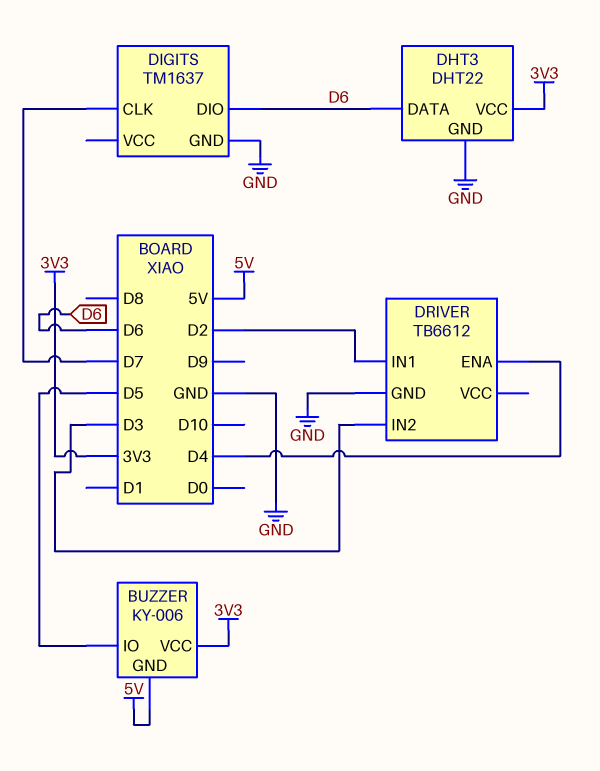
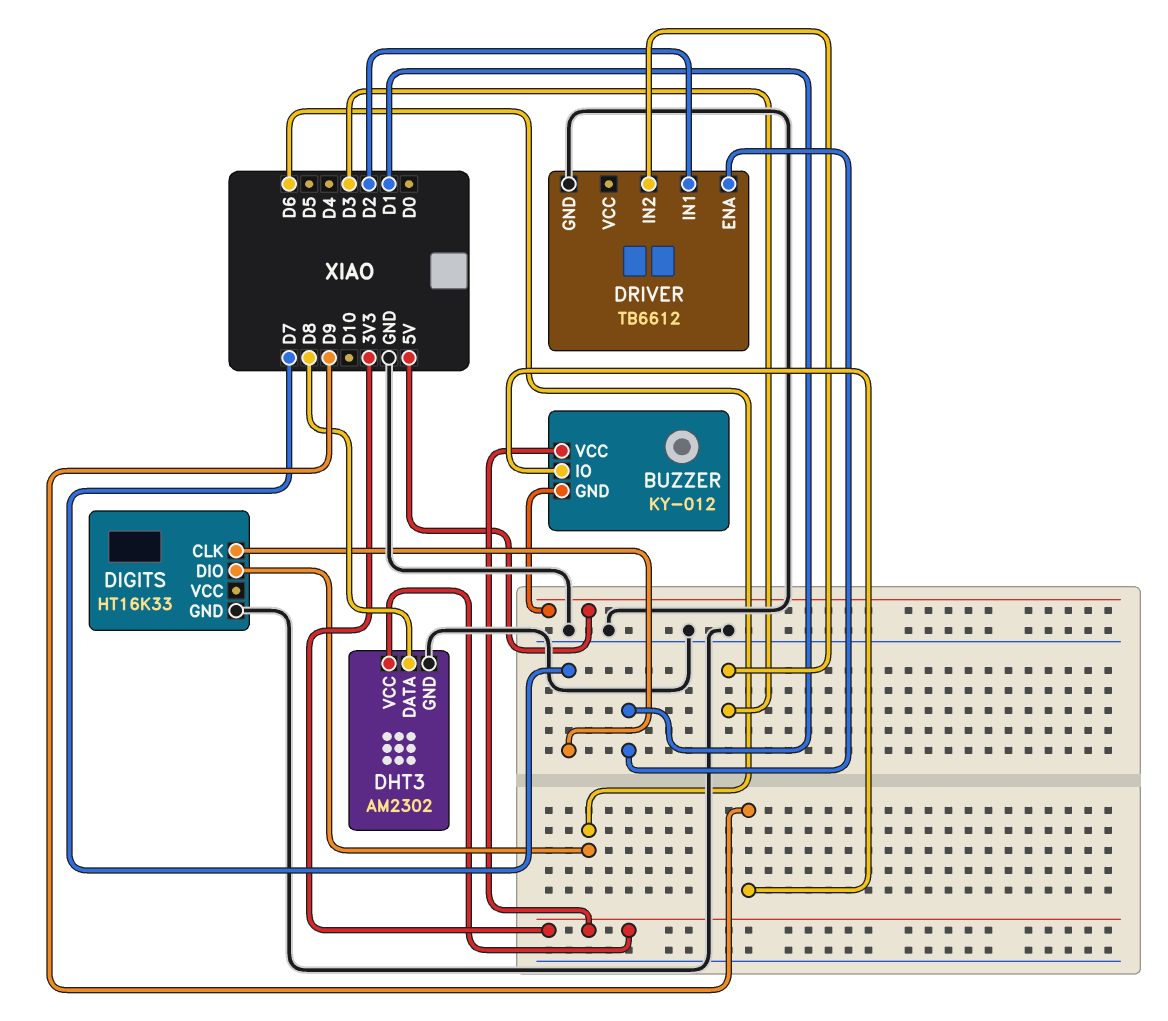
BUZZER: KY-006 -> KY-012
BUZZER pin IO: D5 -> D9
DHT3: DHT22 -> AM2302
DHT3 pin DATA: D6 -> D8
DIGITS: TM1637 -> HT16K33
DRIVER pin ENA: D4 -> D1

